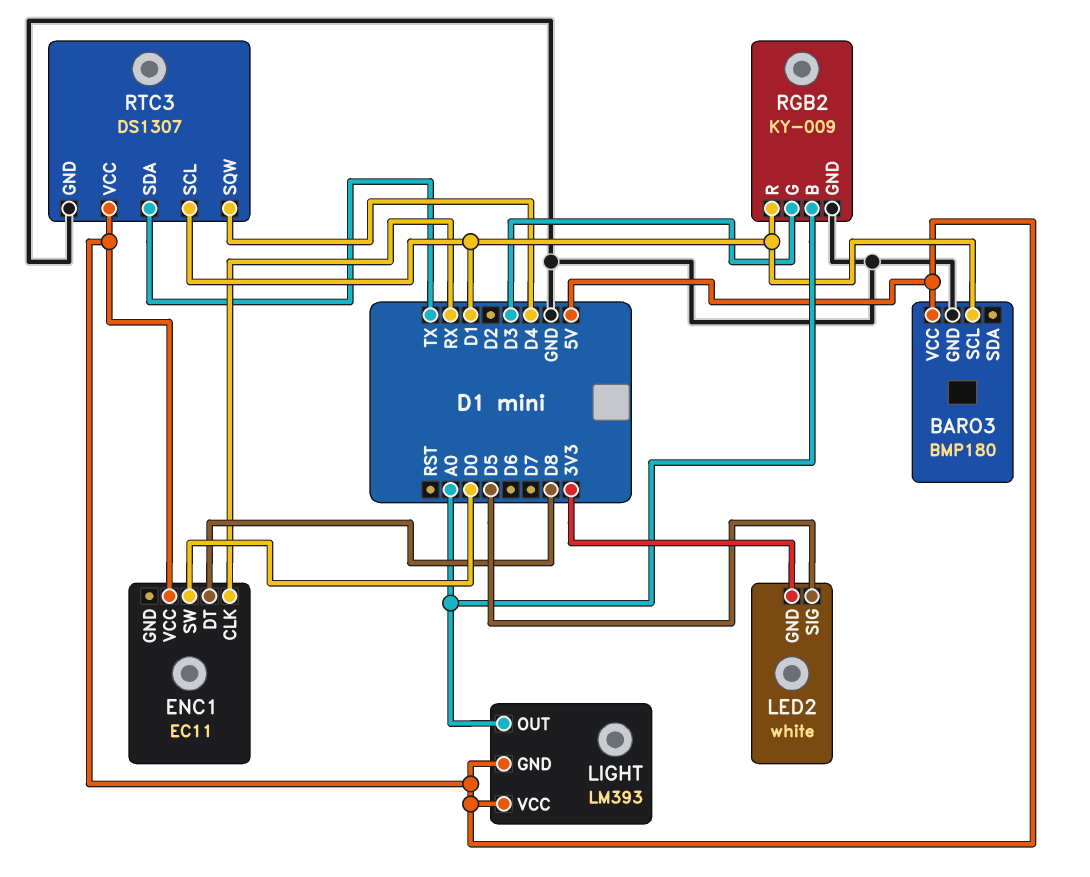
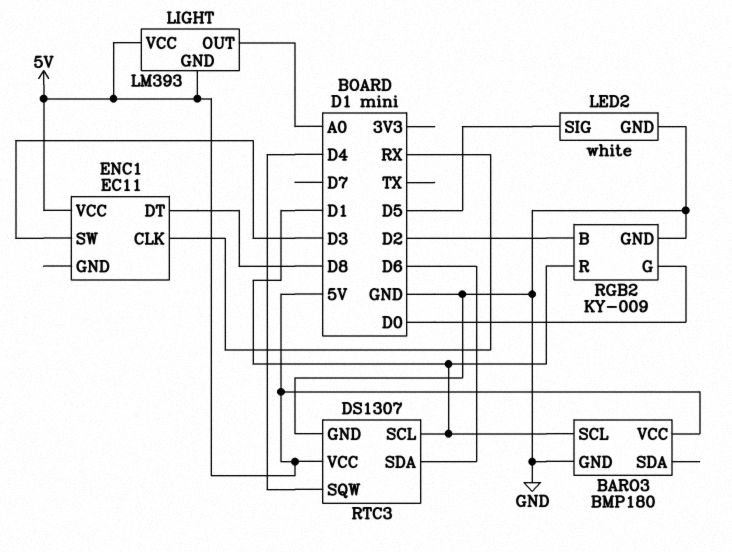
ENC1 pin SW: D0 -> D3
LED2 pin GND: 3V3 -> GND
RGB2 pin B: A0 -> D2
RGB2 pin G: D3 -> D0
RTC3 pin SDA: TX -> D6

